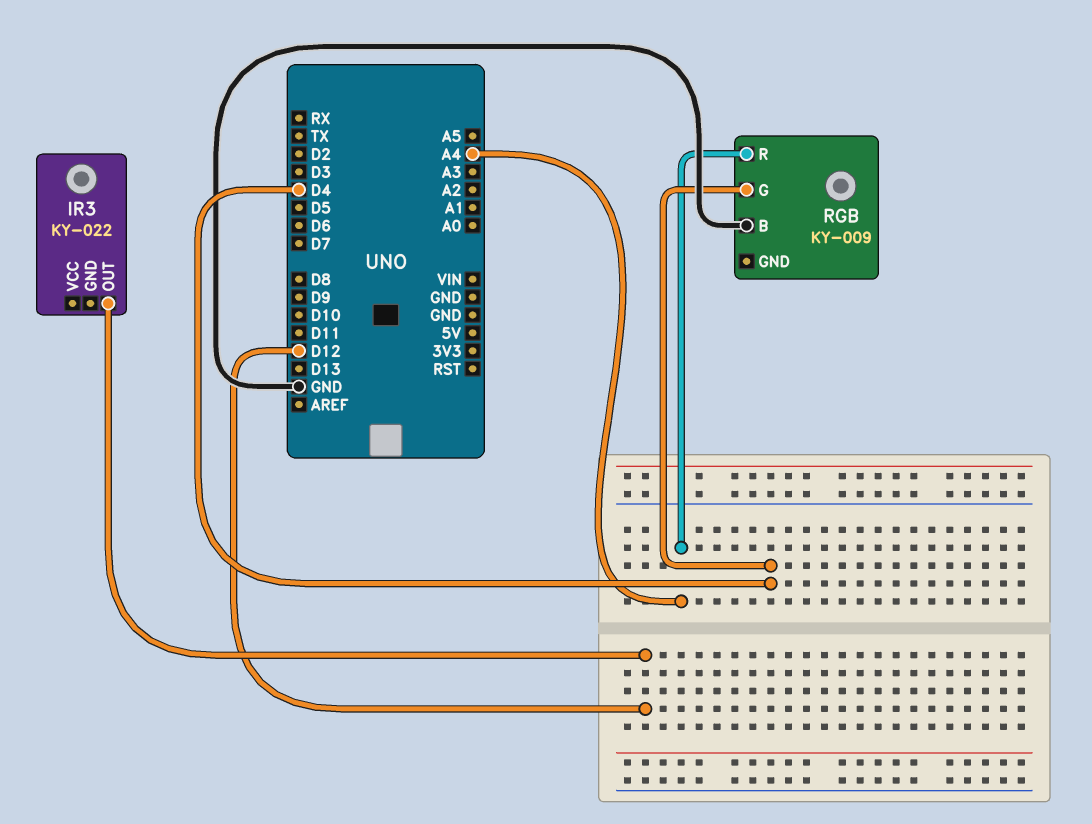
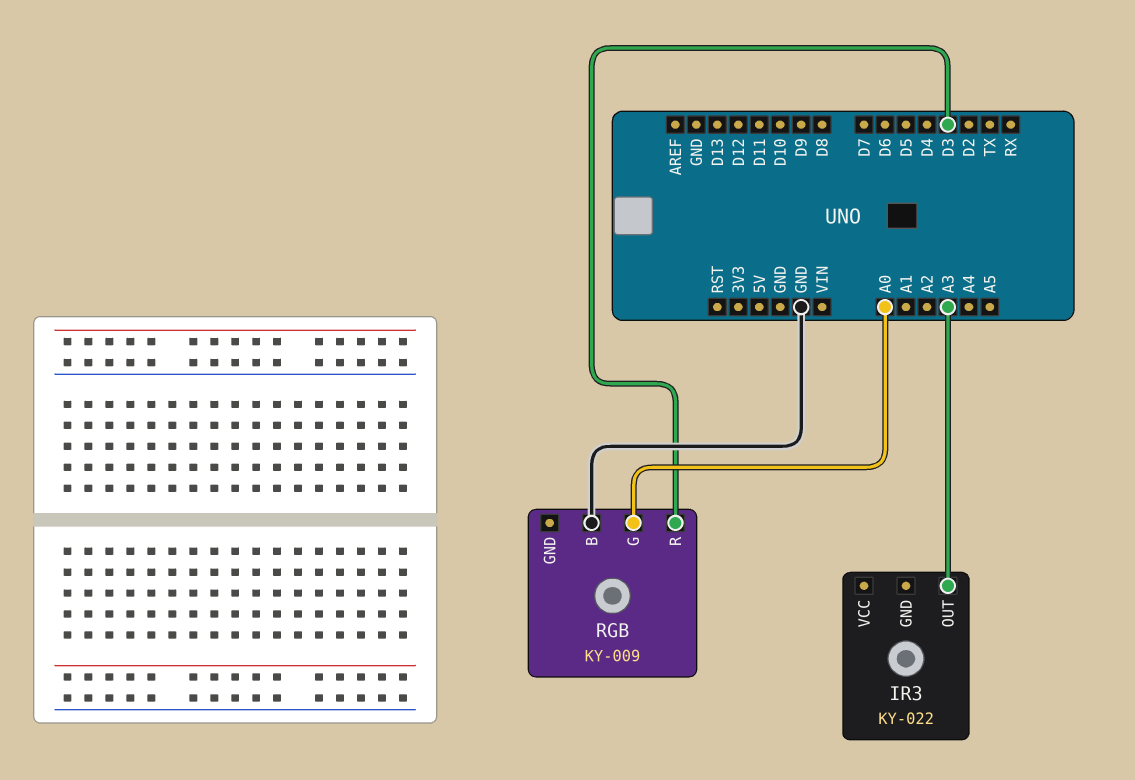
IR3 pin OUT: D12 -> A3
RGB pin G: D4 -> A0
RGB pin R: A4 -> D3

